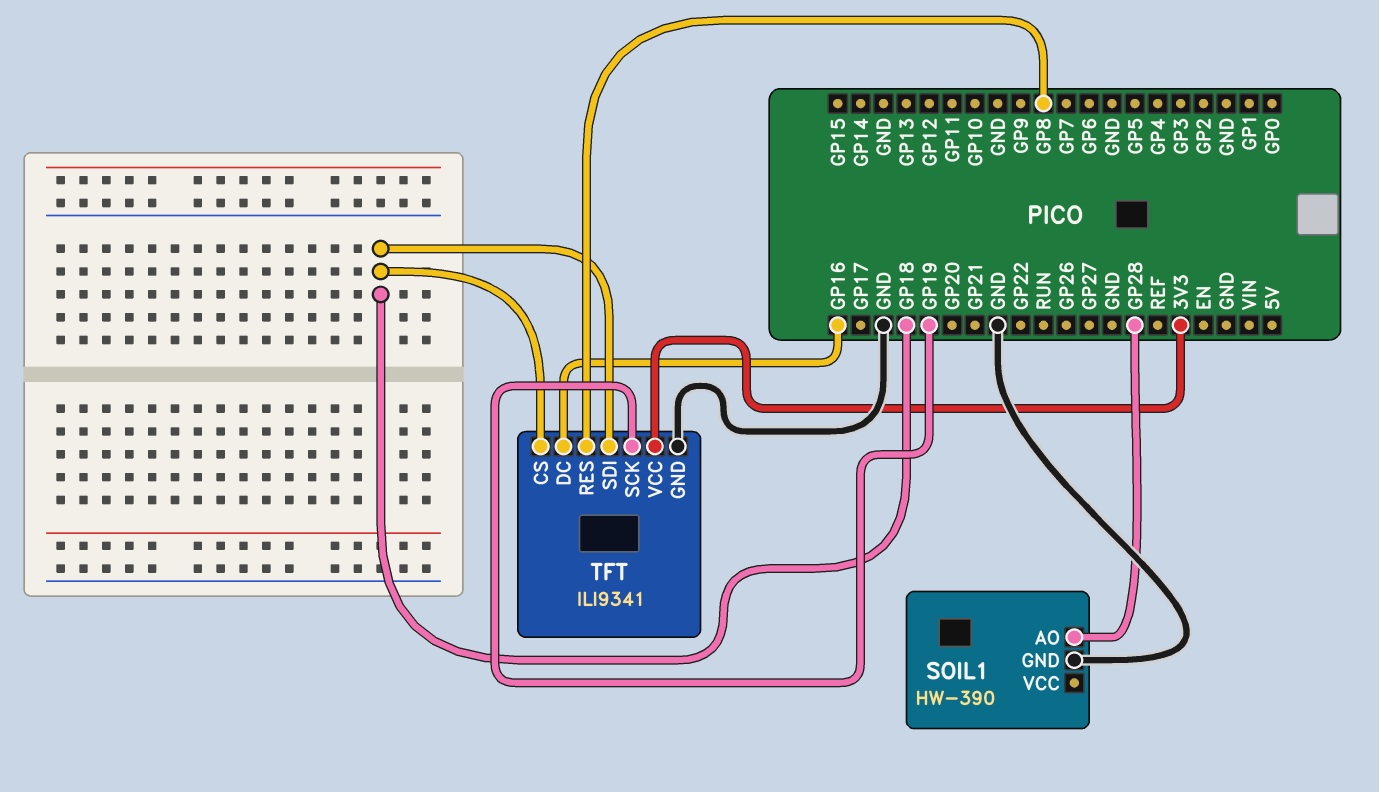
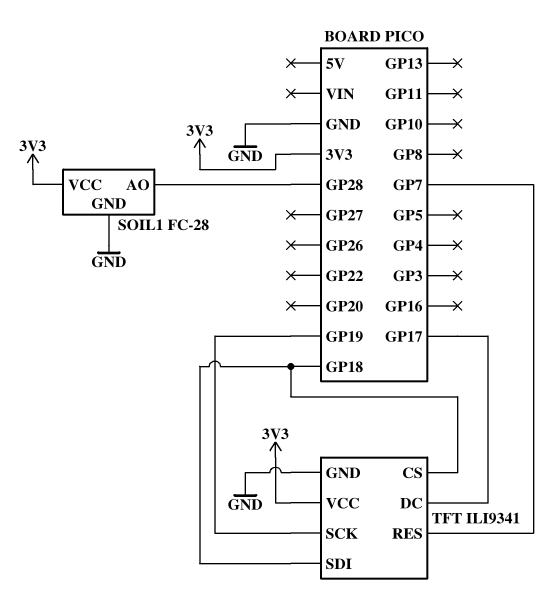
SOIL1: HW-390 -> FC-28
SOIL1 pin VCC: none -> 3V3
TFT pin DC: GP16 -> GP17
TFT pin RES: GP8 -> GP7

